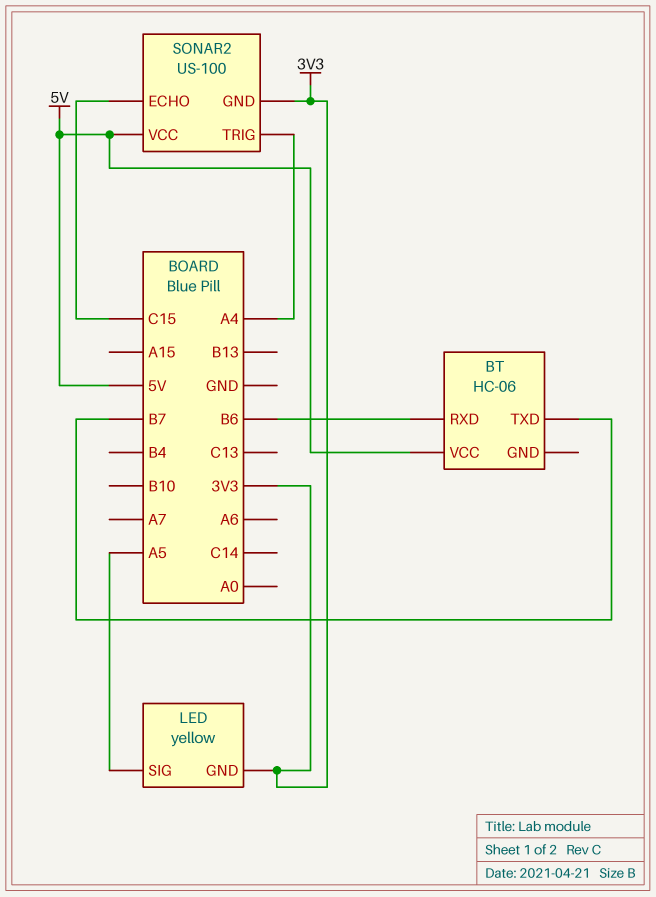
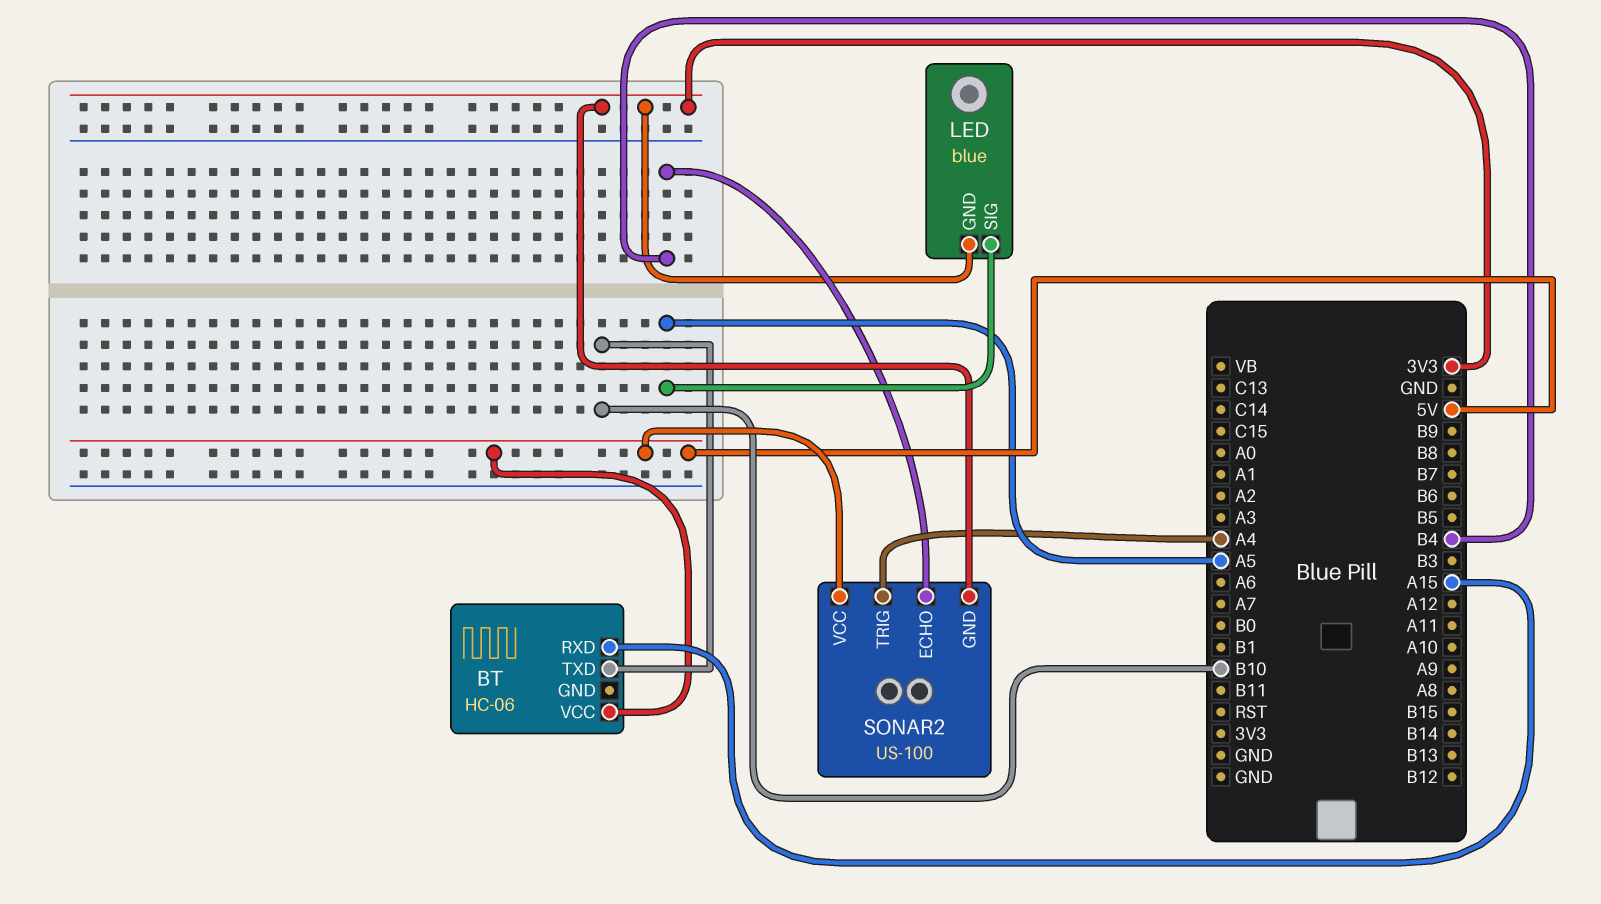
BT pin RXD: B6 -> A15
BT pin TXD: B7 -> B10
LED: yellow -> blue
SONAR2 pin ECHO: C15 -> B4

